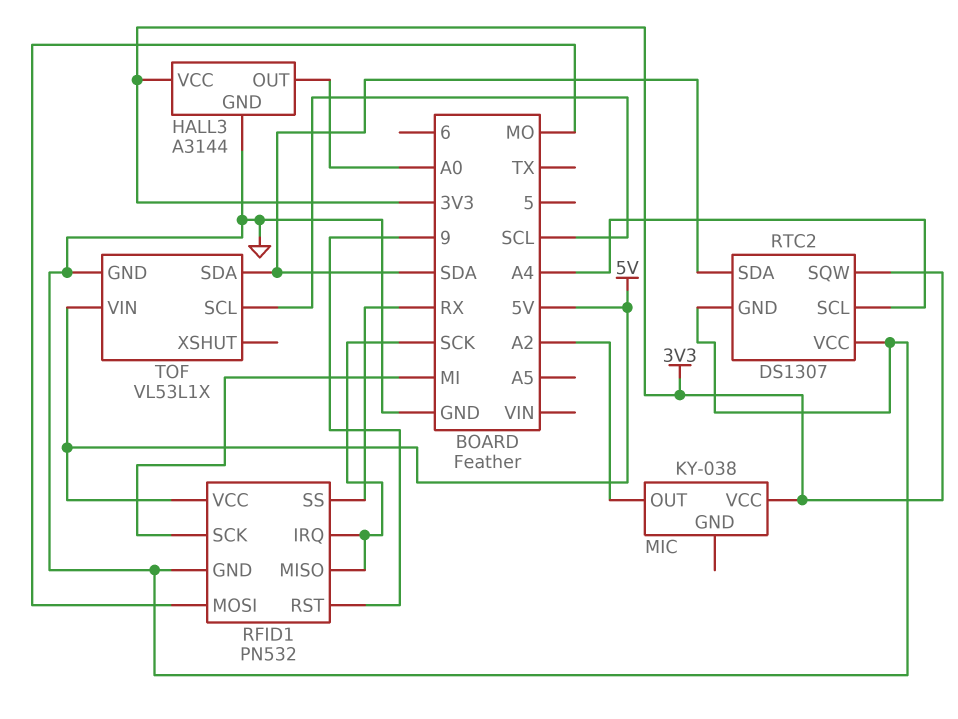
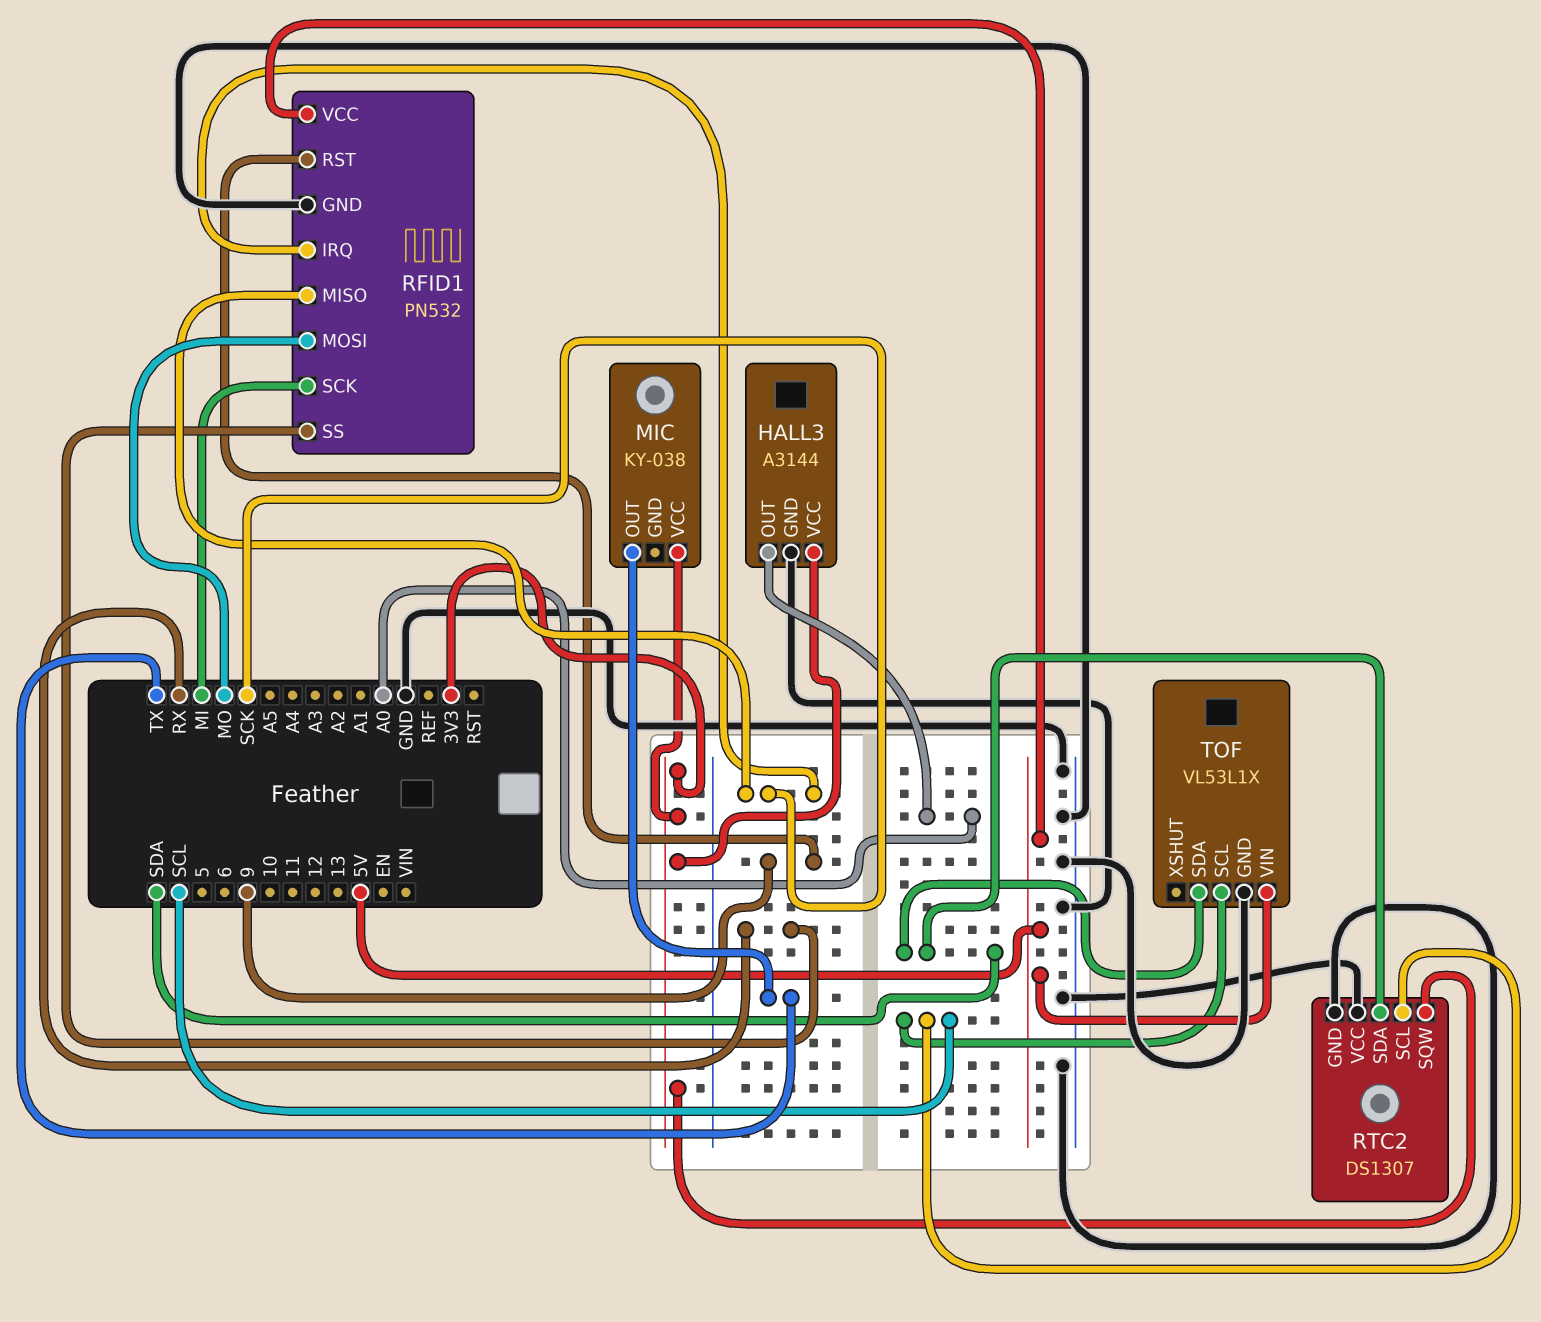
MIC pin OUT: A2 -> TX
RTC2 pin SCL: A4 -> SCL

